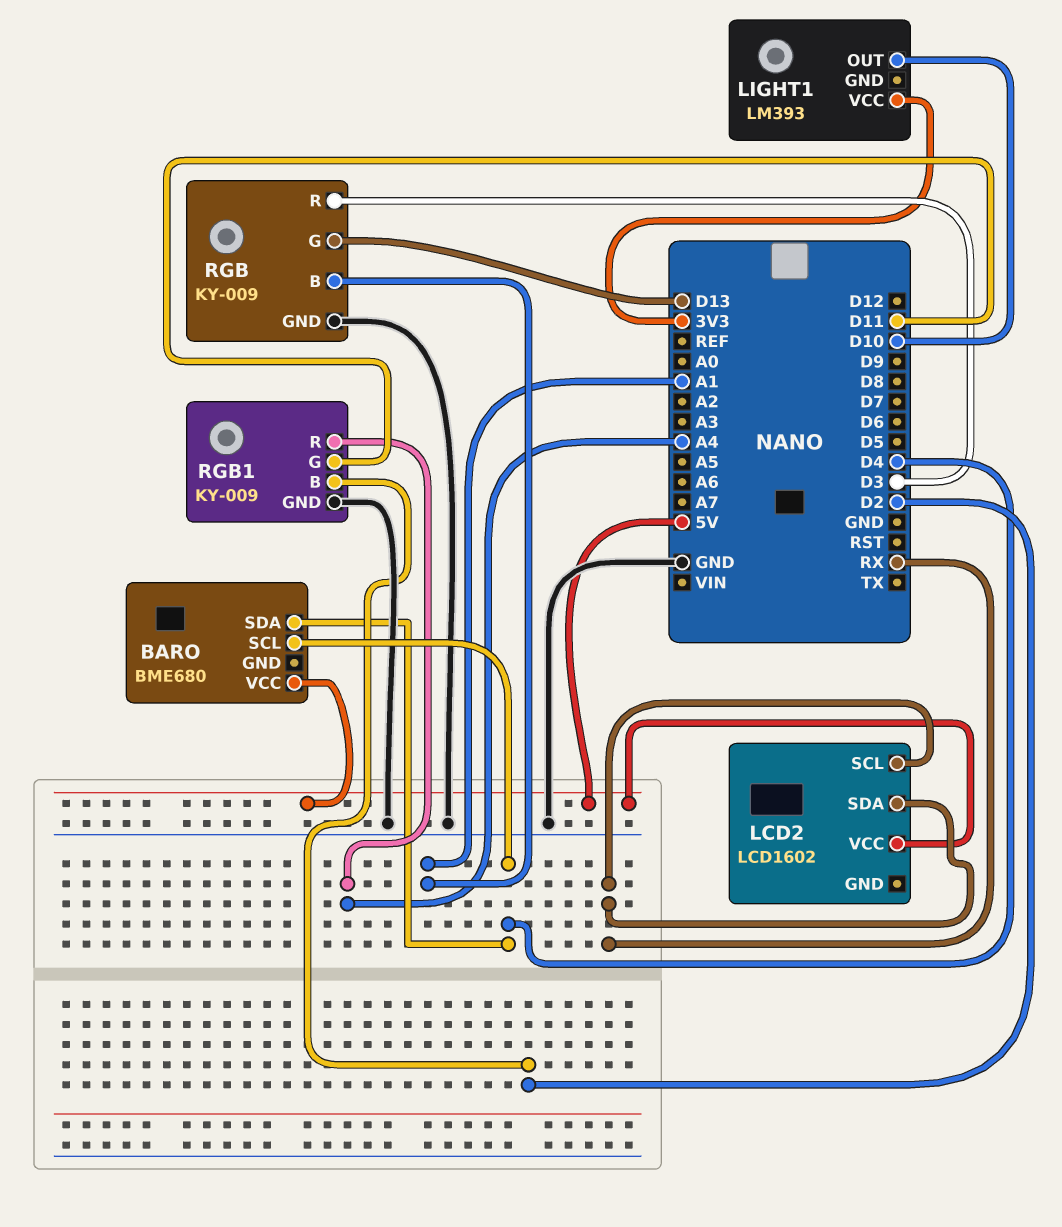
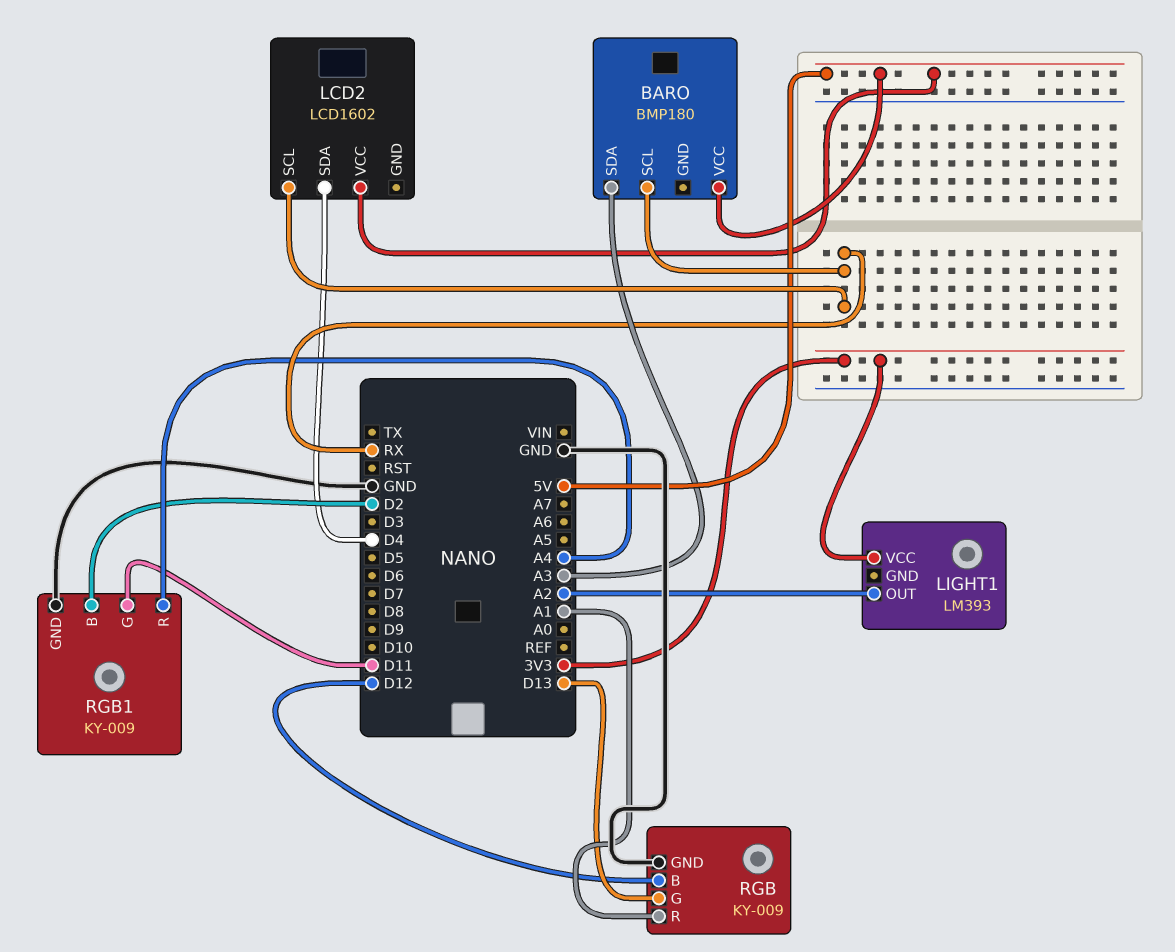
BARO: BME680 -> BMP180
BARO pin SCL: D4 -> RX
BARO pin SDA: D4 -> A3
LCD2 pin SDA: RX -> D4
LIGHT1 pin OUT: D10 -> A2
RGB pin B: A1 -> D12
RGB pin R: D3 -> A1

